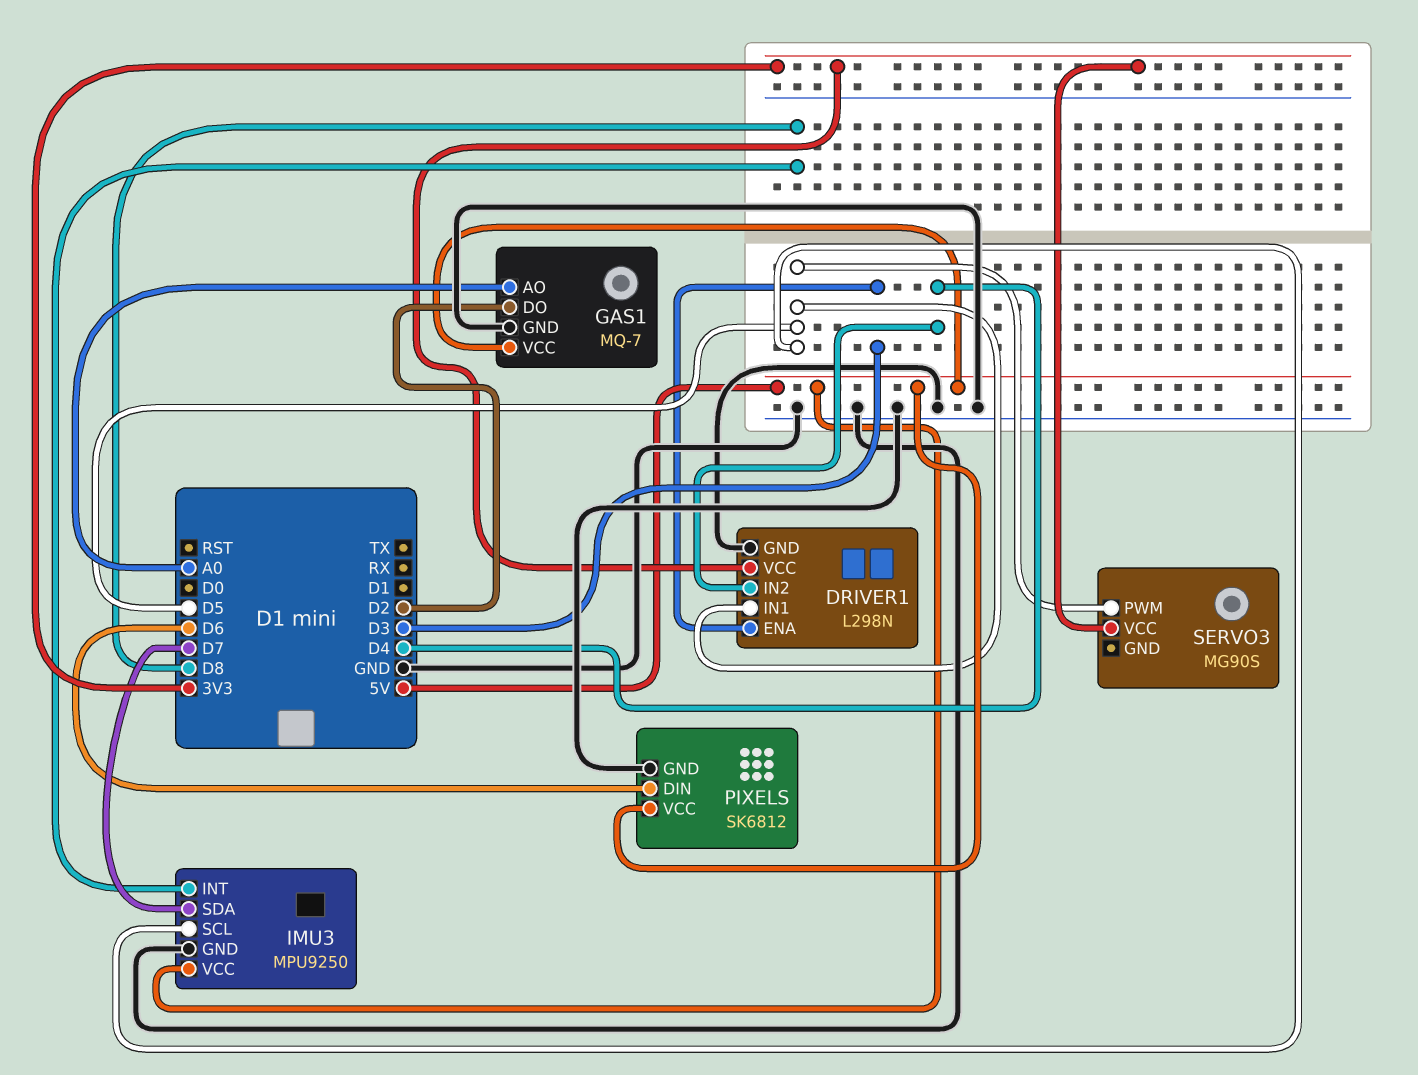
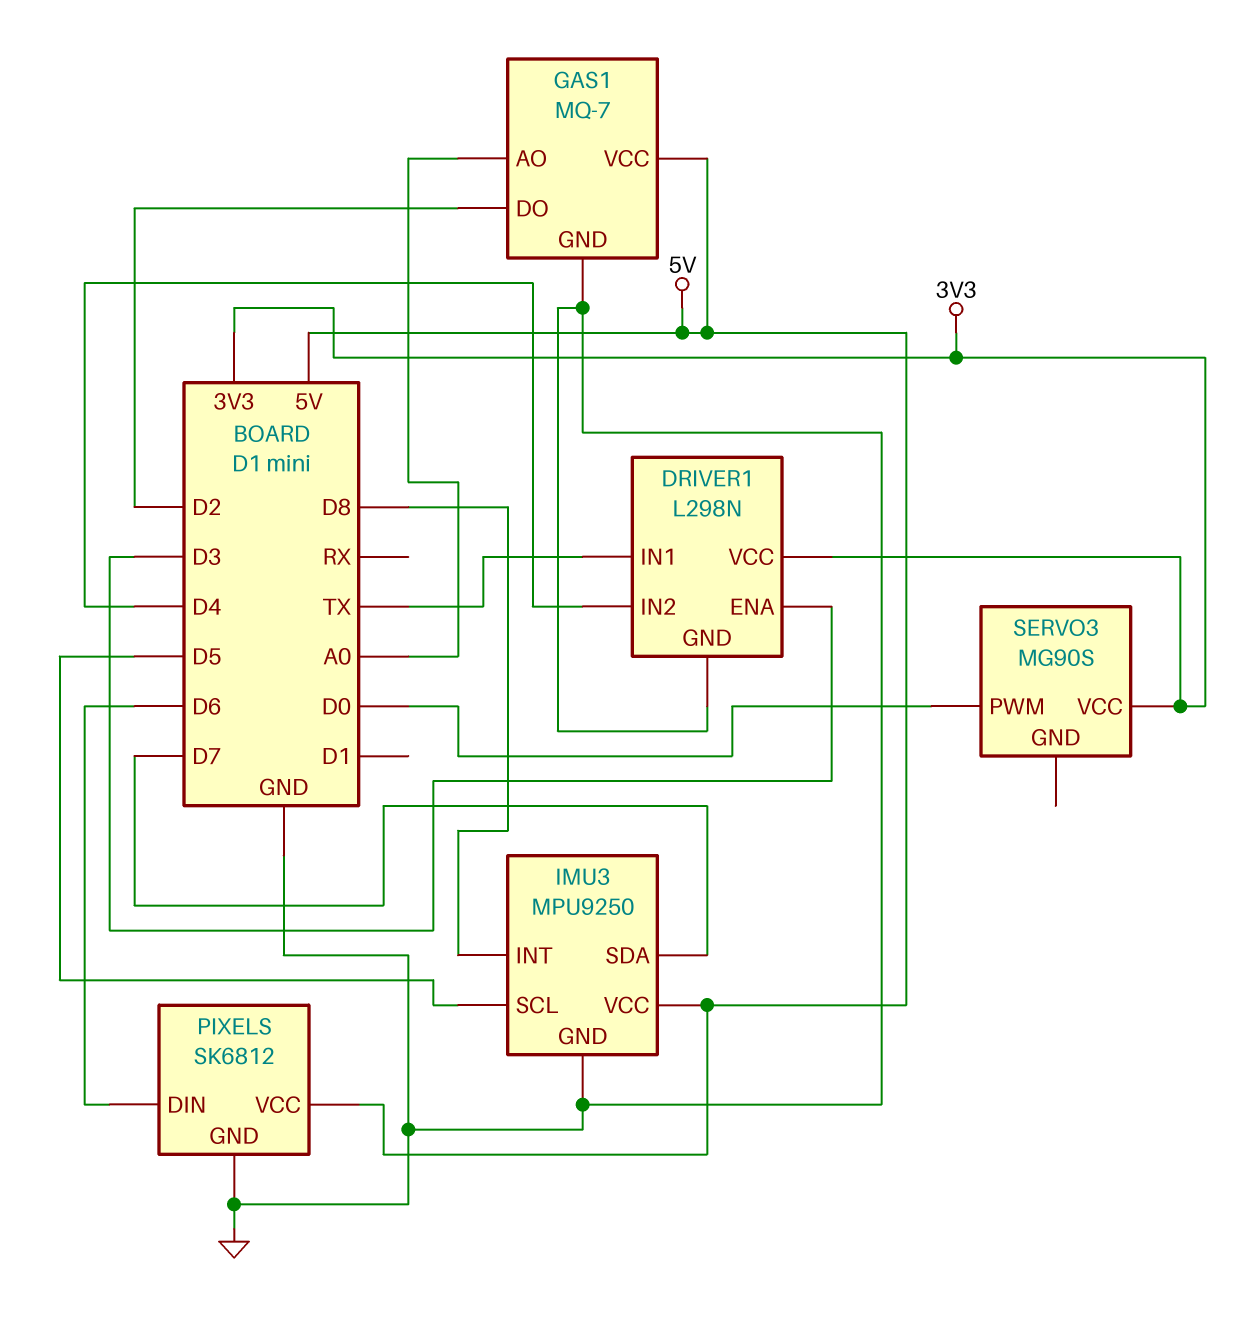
DRIVER1 pin IN1: D5 -> TX
SERVO3 pin PWM: D5 -> D0

